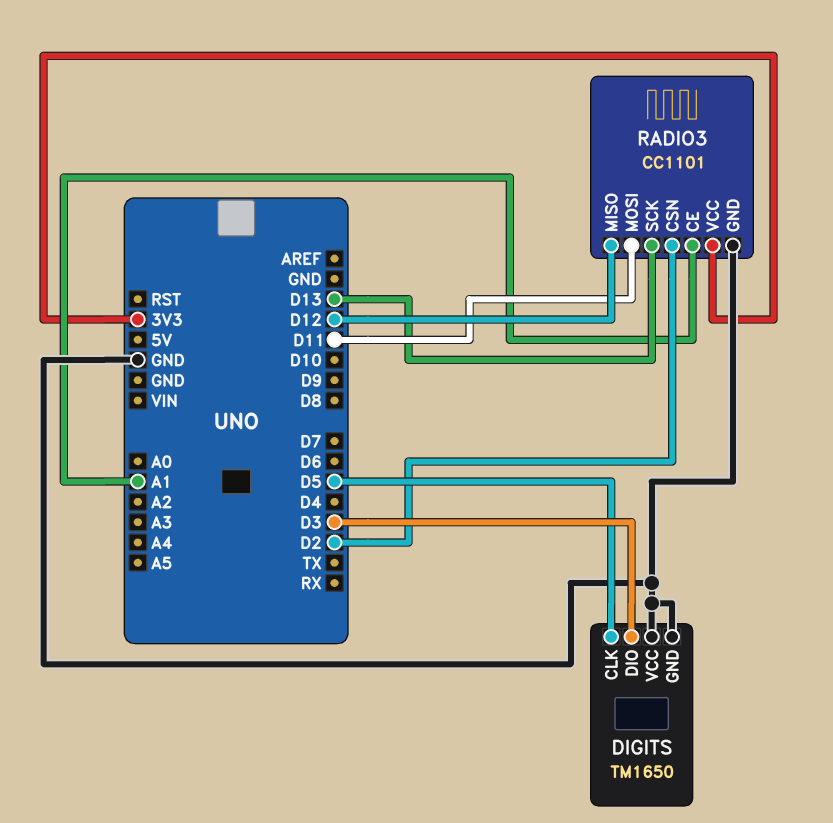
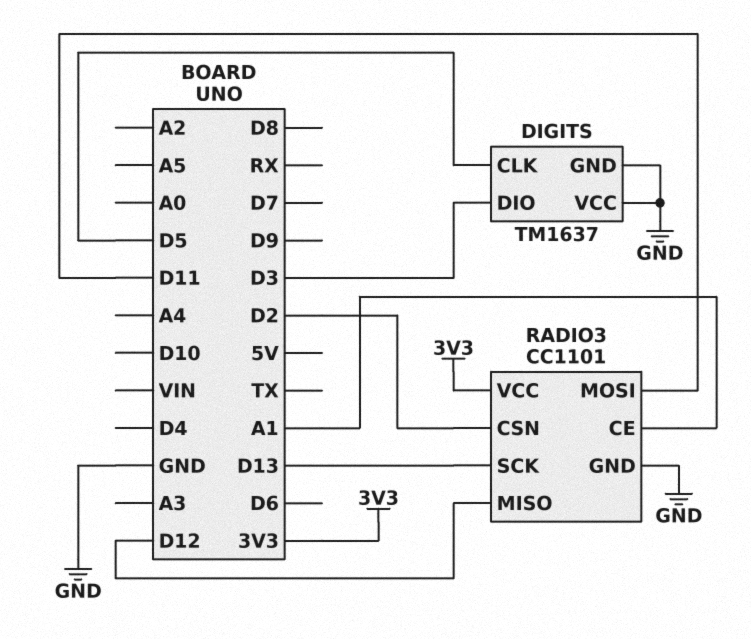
DIGITS: TM1650 -> TM1637

